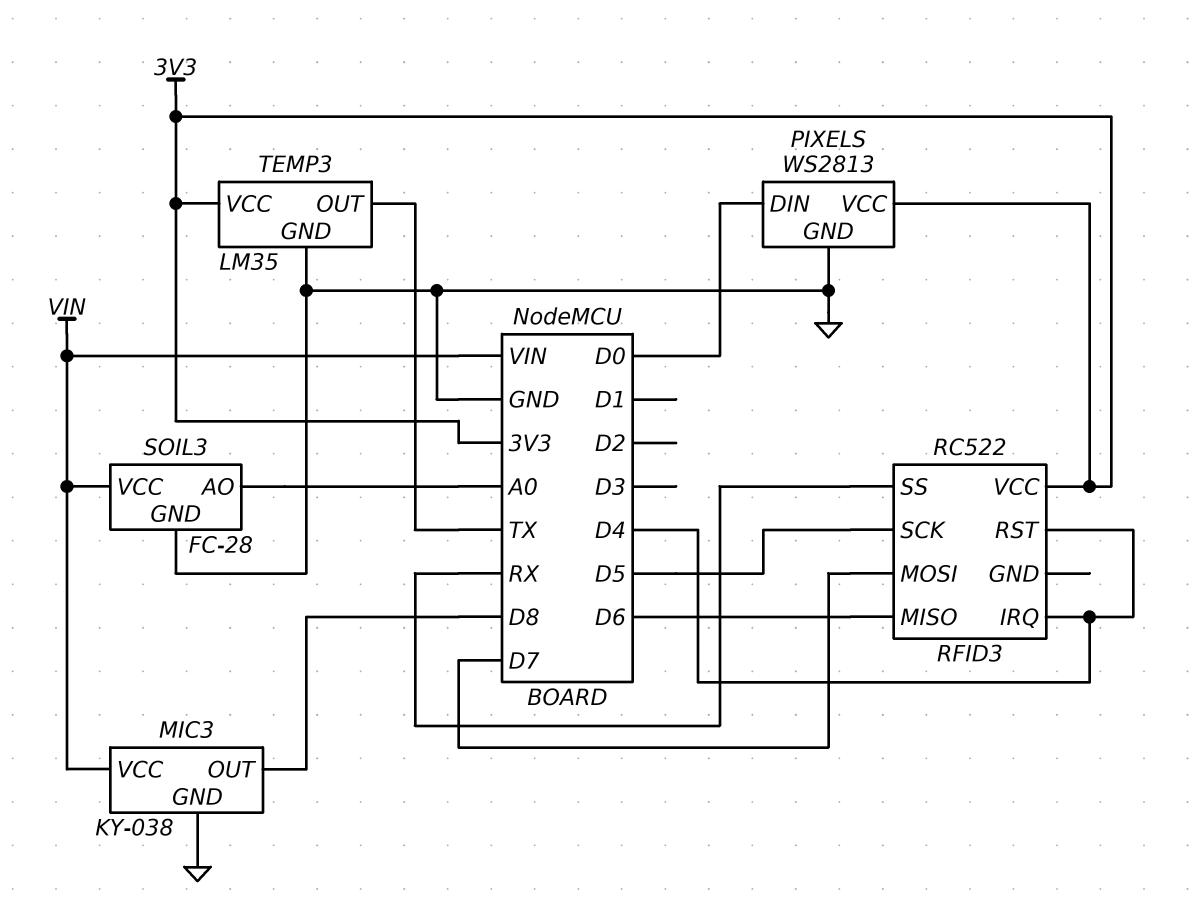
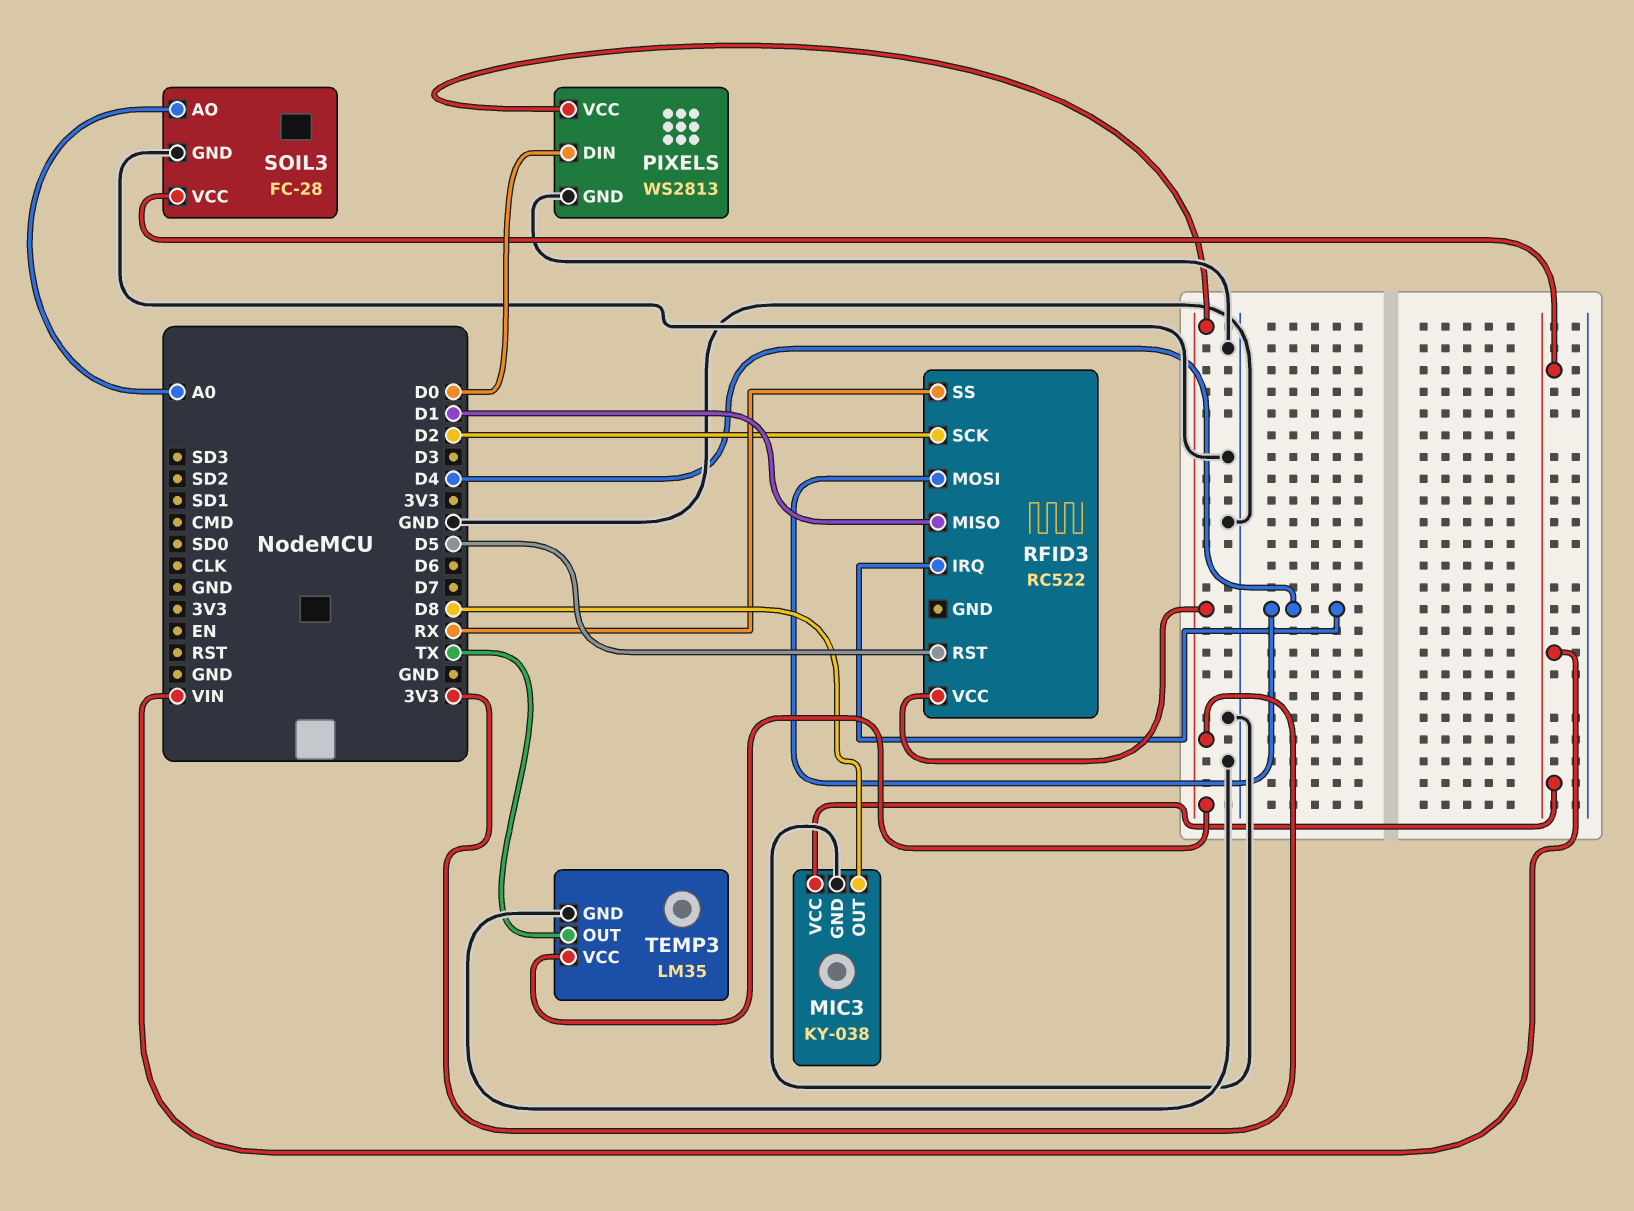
RFID3 pin MISO: D6 -> D1
RFID3 pin MOSI: D7 -> D4
RFID3 pin RST: D4 -> D5
RFID3 pin SCK: D5 -> D2

